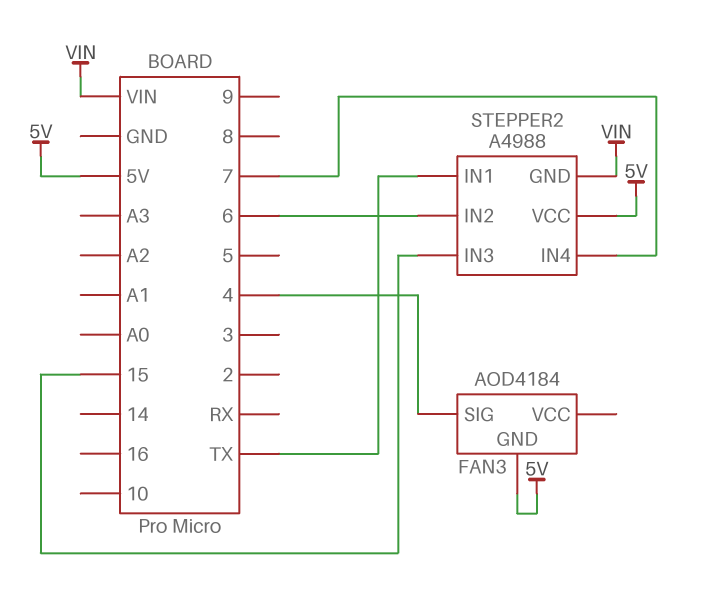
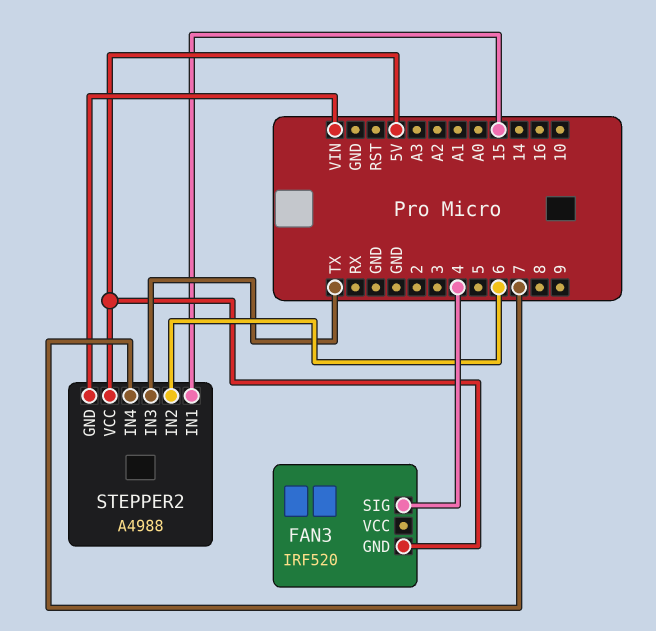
FAN3: AOD4184 -> IRF520
STEPPER2 pin IN1: TX -> 15
STEPPER2 pin IN3: 15 -> TX

